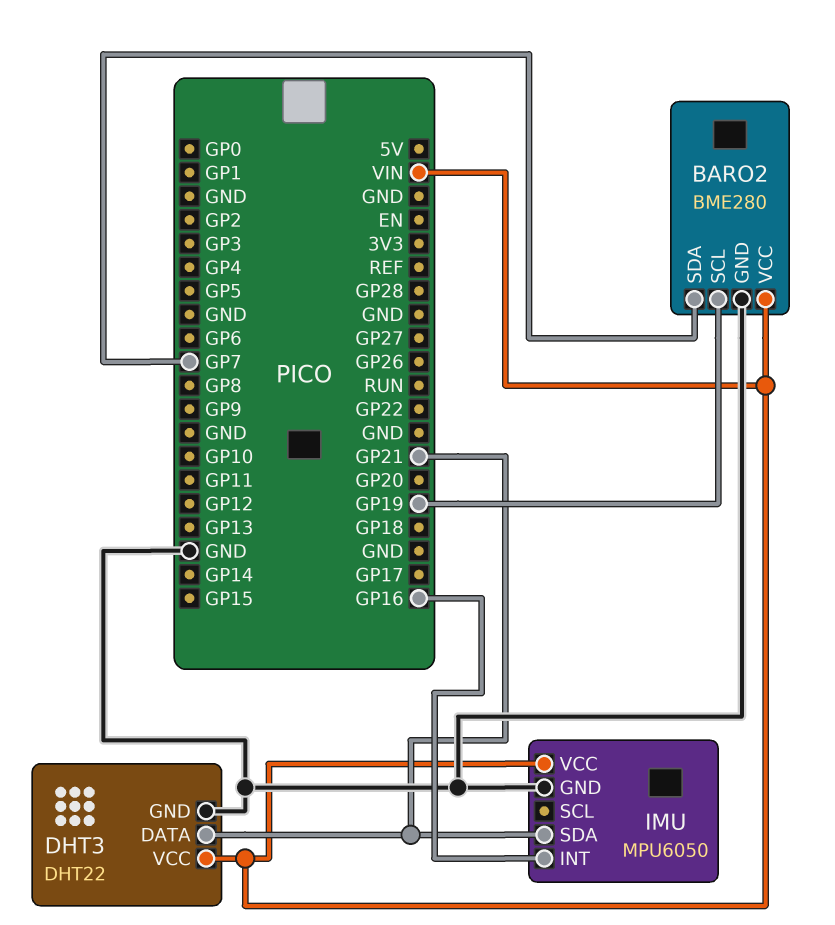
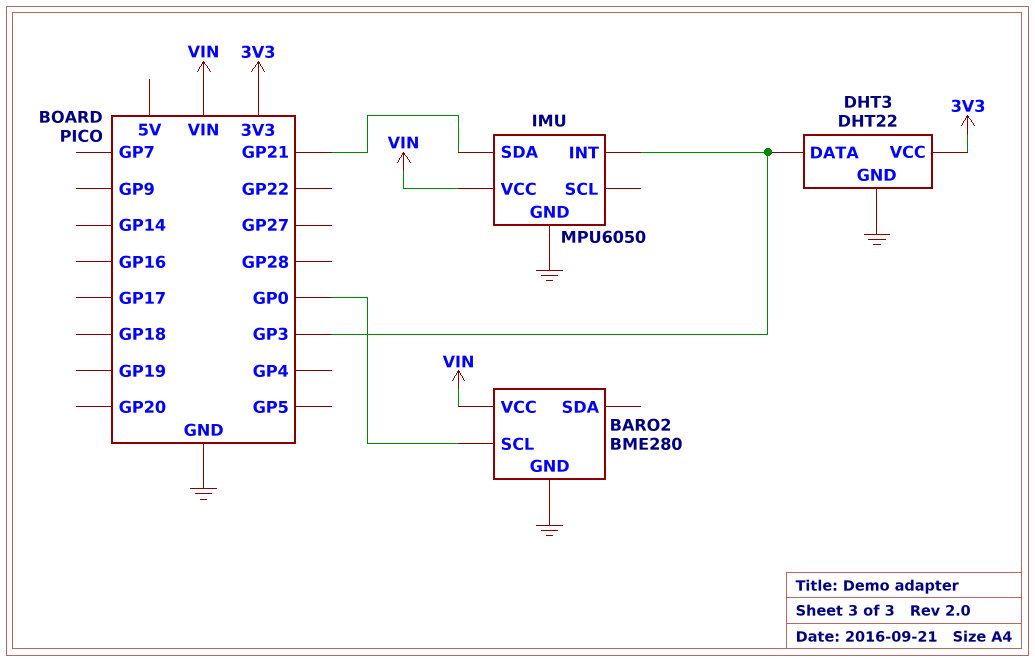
BARO2 pin SCL: GP19 -> GP0
BARO2 pin SDA: GP7 -> none
DHT3 pin DATA: GP21 -> GP3
DHT3 pin VCC: VIN -> 3V3
IMU pin INT: GP16 -> GP3

